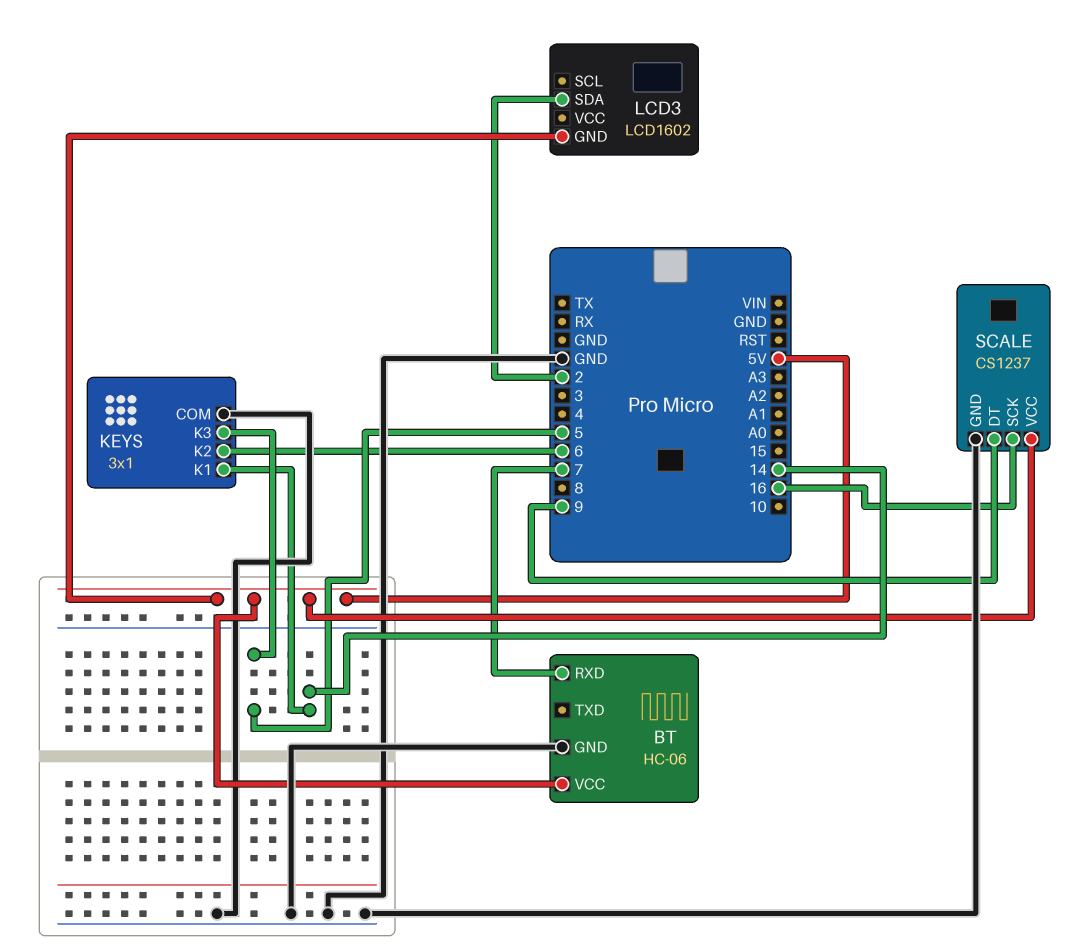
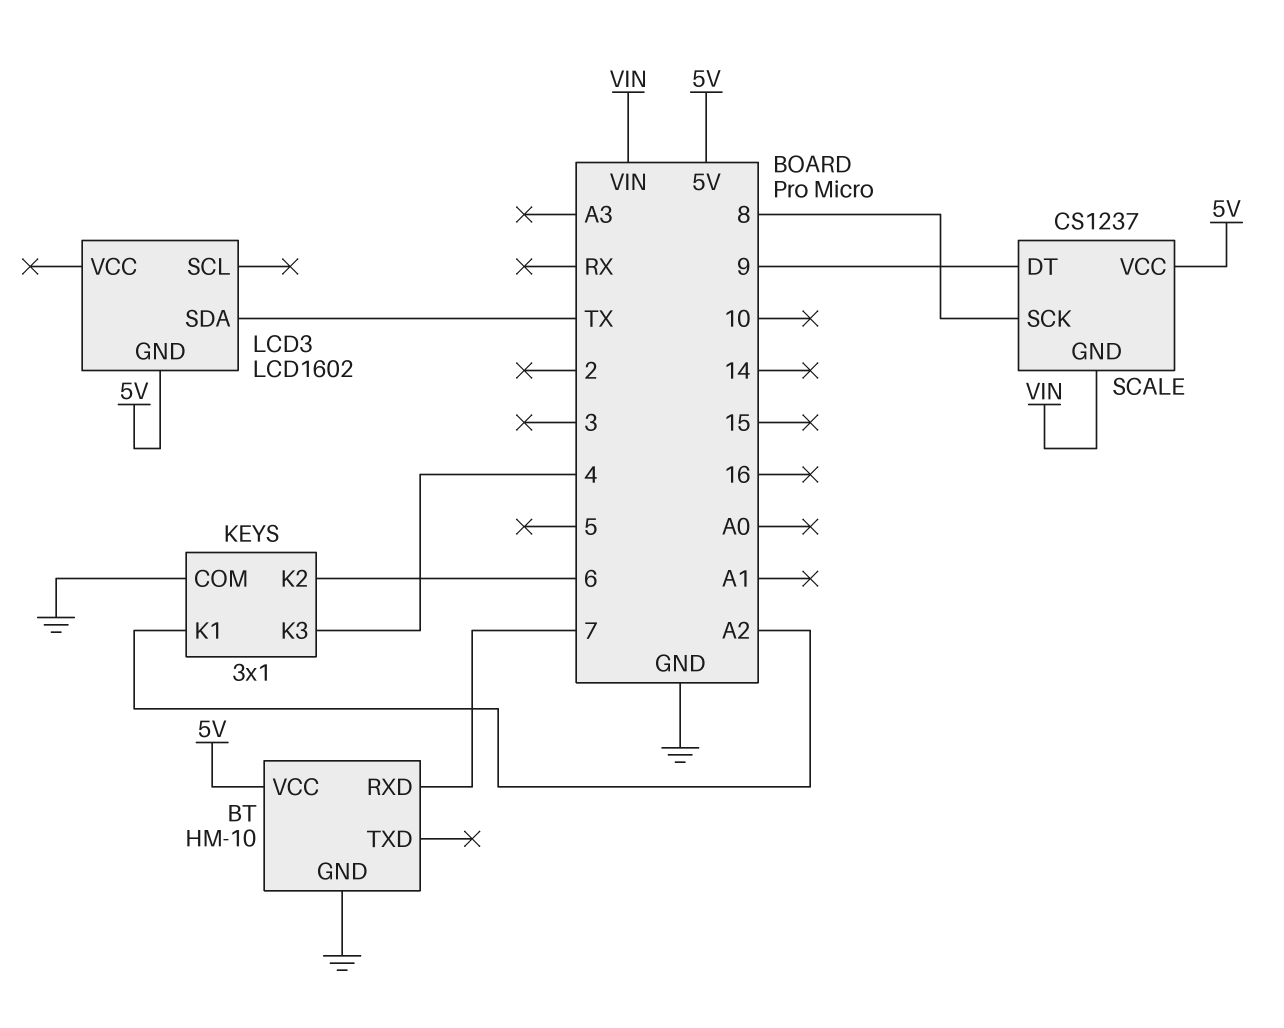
BT: HC-06 -> HM-10
KEYS pin K1: 14 -> A2
KEYS pin K3: 5 -> 4
LCD3 pin SDA: 2 -> TX
SCALE pin GND: GND -> VIN
SCALE pin SCK: 16 -> 8

